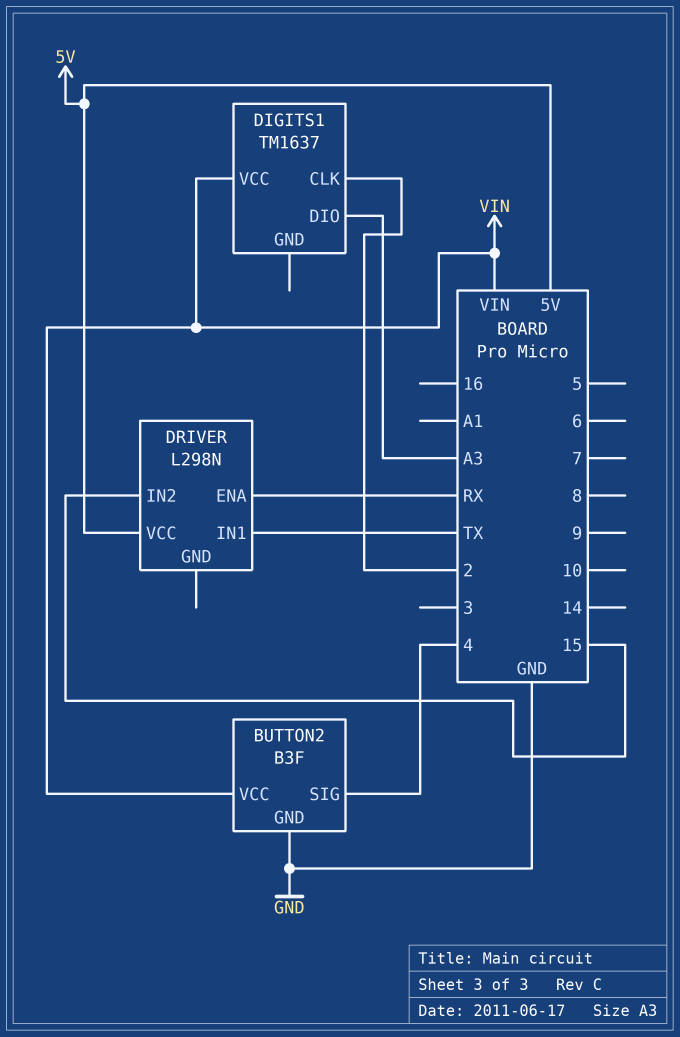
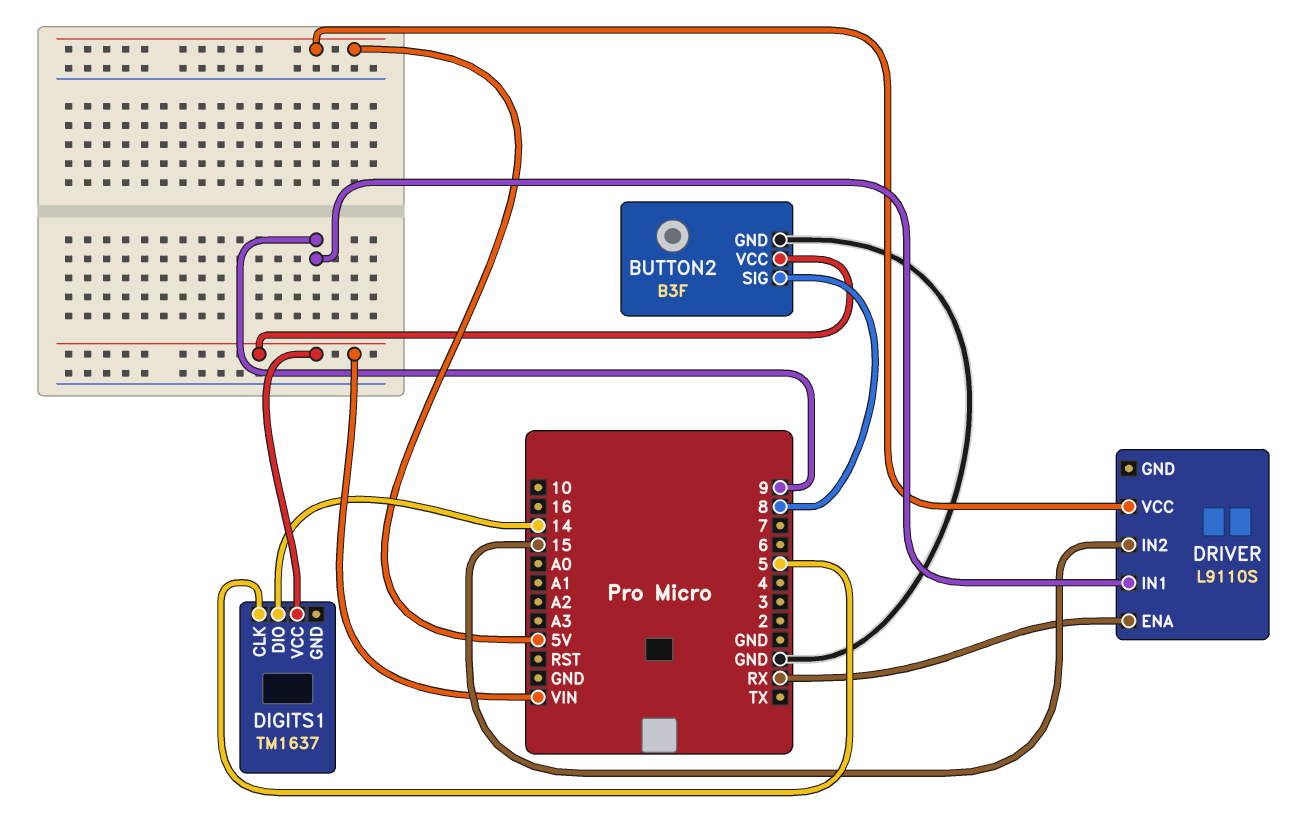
BUTTON2 pin SIG: 4 -> 8
DIGITS1 pin CLK: 2 -> 5
DIGITS1 pin DIO: A3 -> 14
DRIVER: L298N -> L9110S
DRIVER pin IN1: TX -> 9

